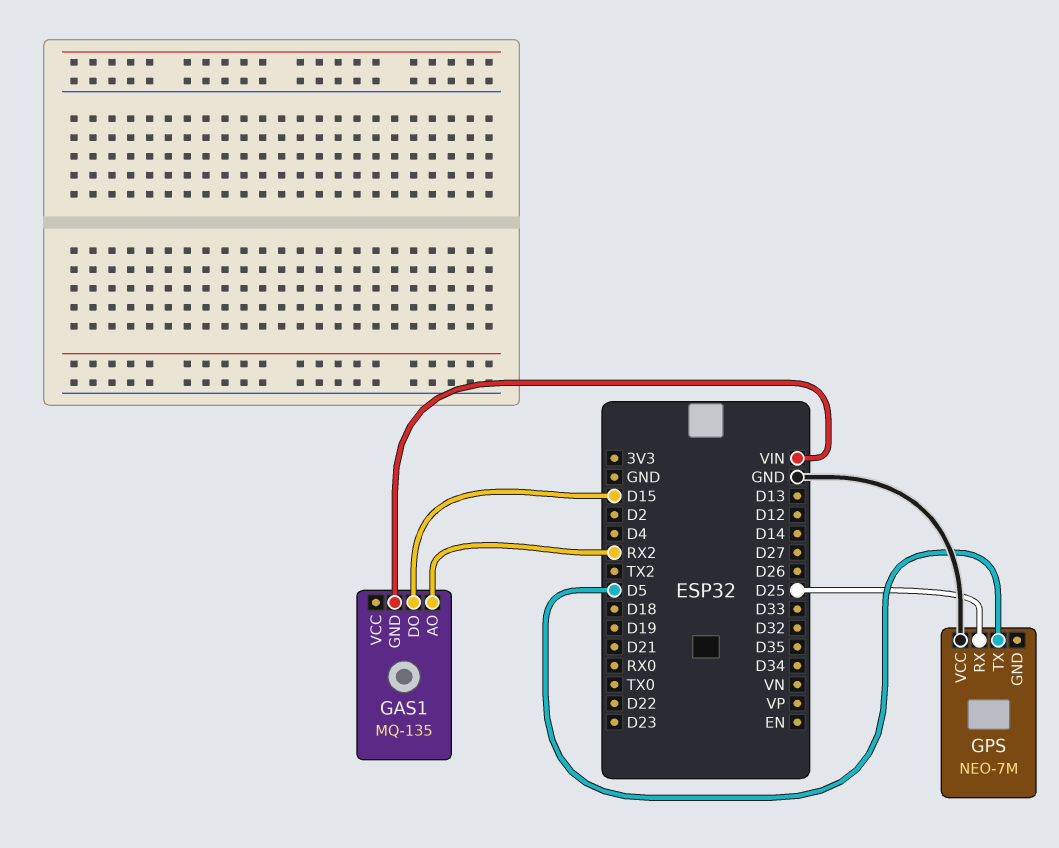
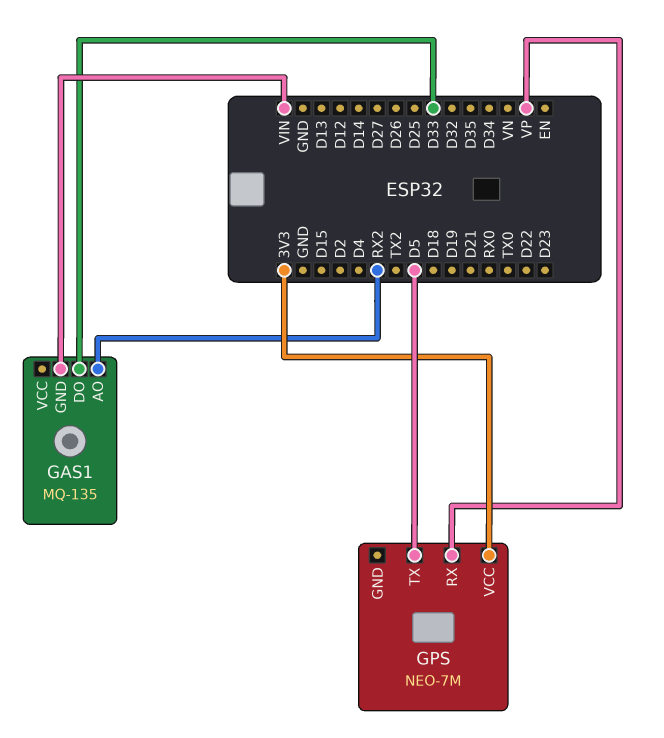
GAS1 pin DO: D15 -> D33
GPS pin RX: D25 -> VP
GPS pin VCC: GND -> 3V3

